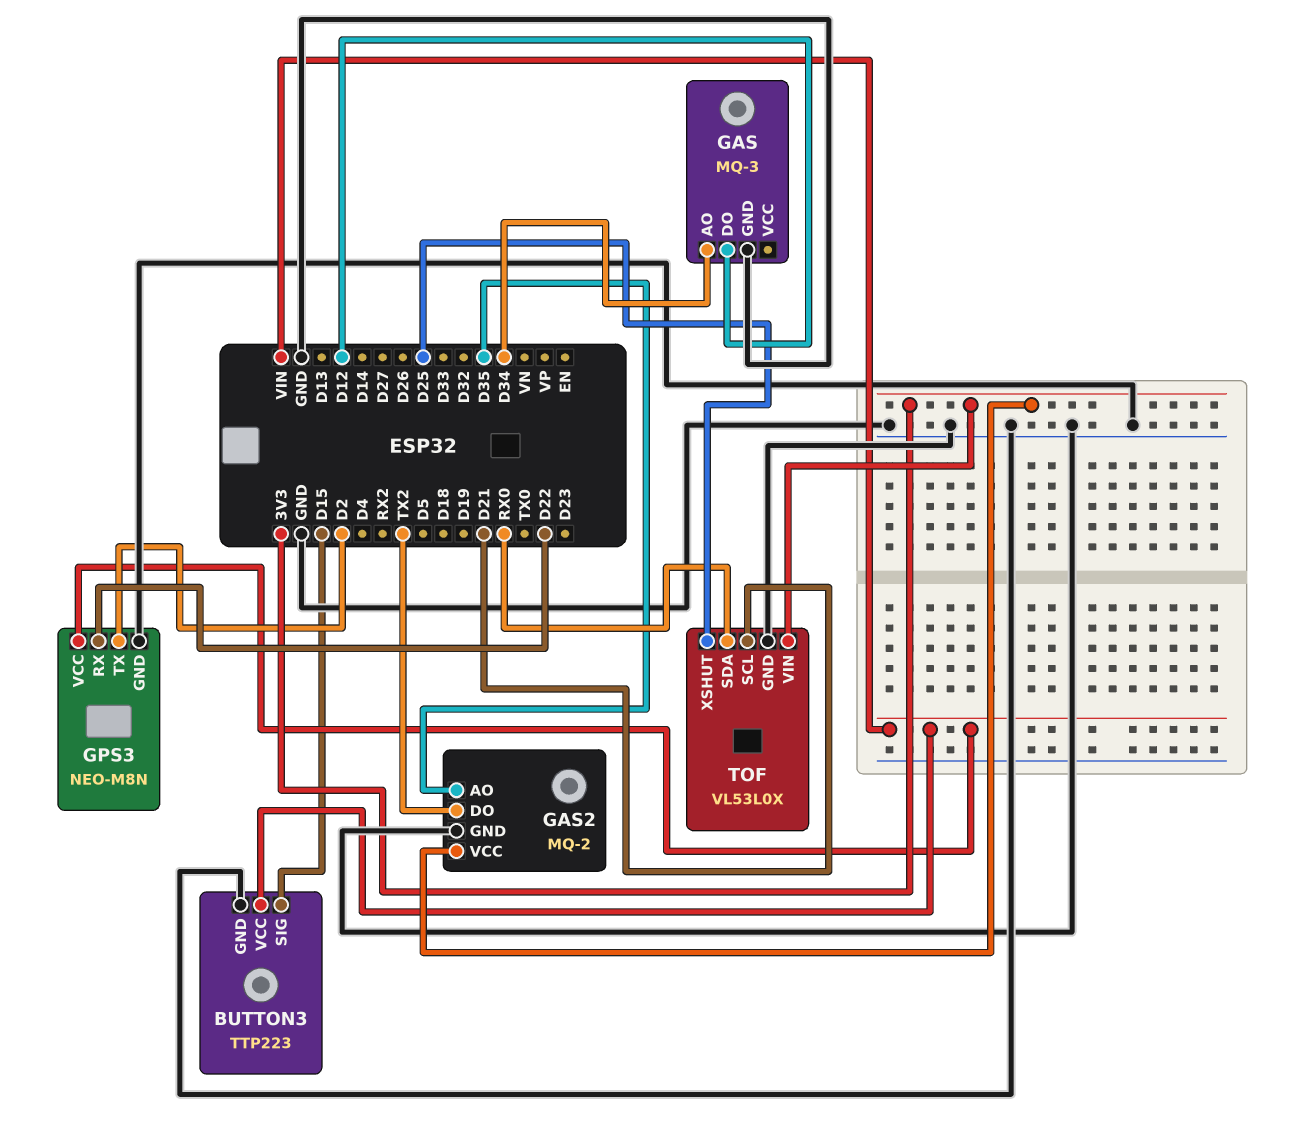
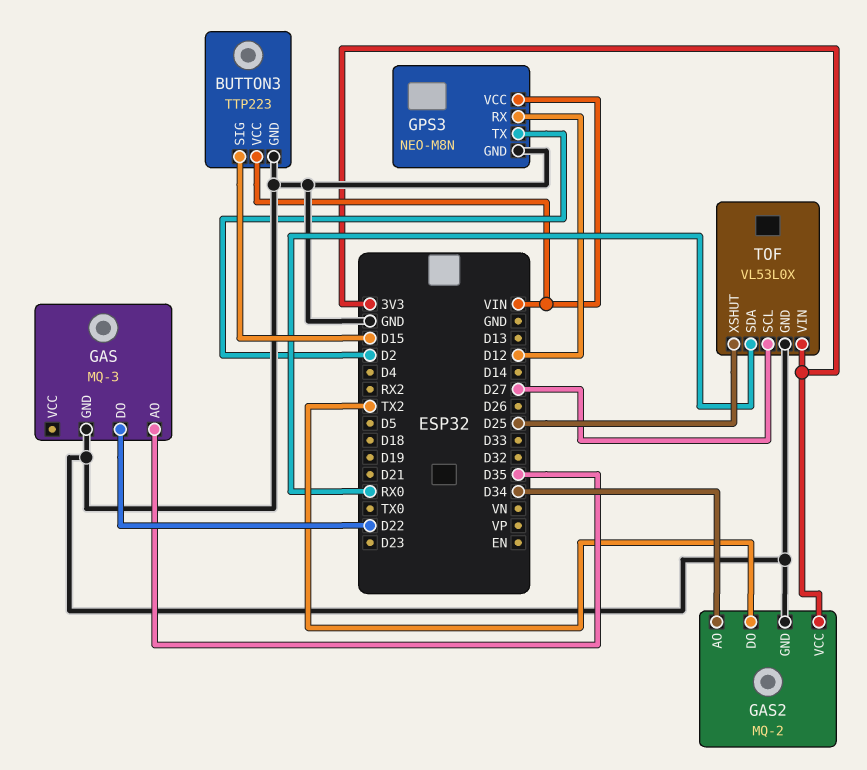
GAS pin AO: D34 -> D35
GAS pin DO: D12 -> D22
GAS2 pin AO: D35 -> D34
GPS3 pin RX: D22 -> D12
TOF pin SCL: D21 -> D27

